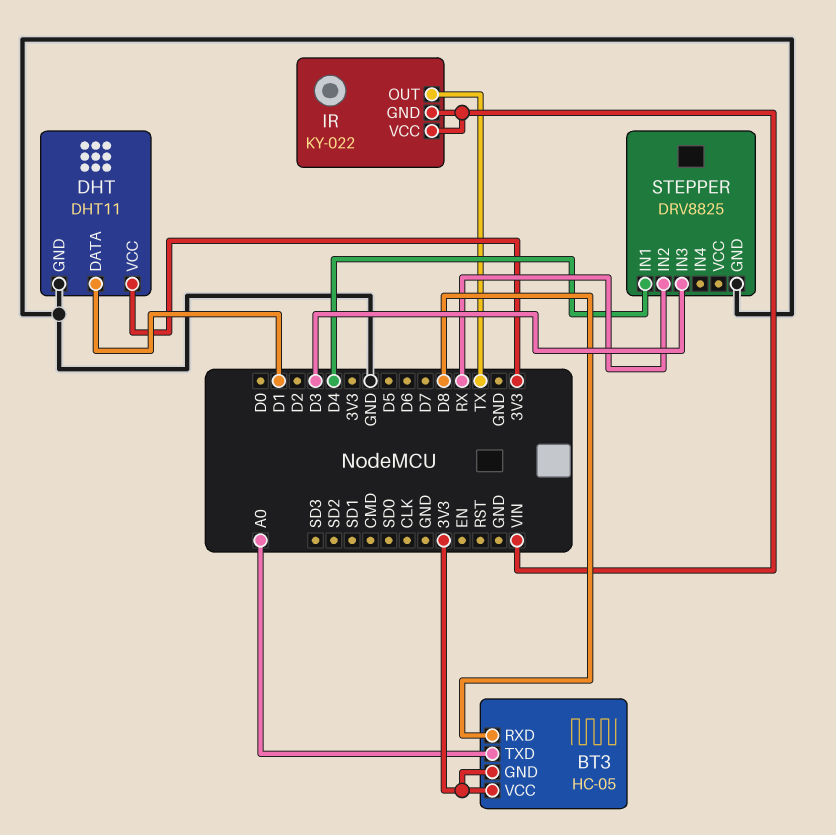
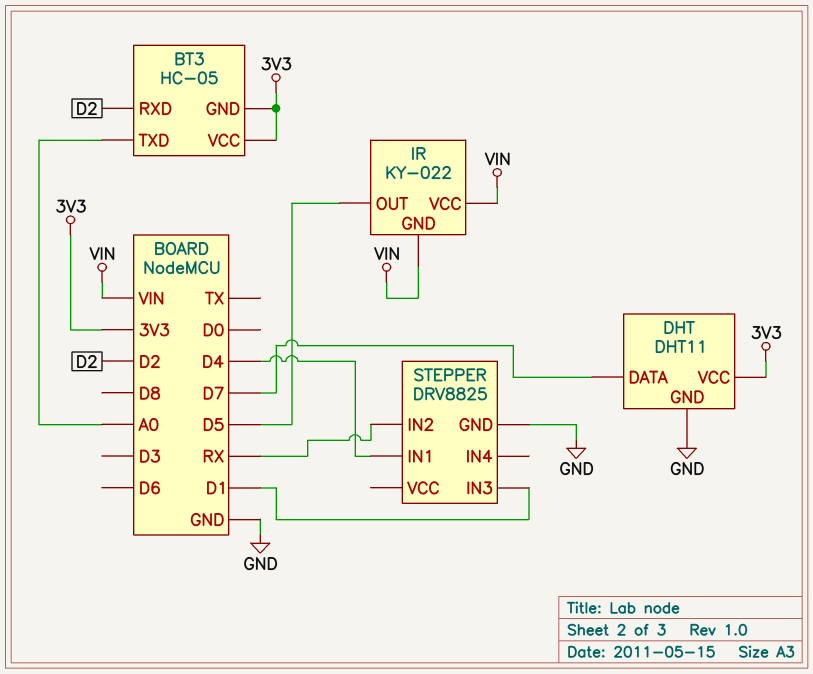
BT3 pin RXD: D8 -> D2
DHT pin DATA: D1 -> D7
IR pin OUT: TX -> D5
STEPPER pin IN3: D3 -> D1

